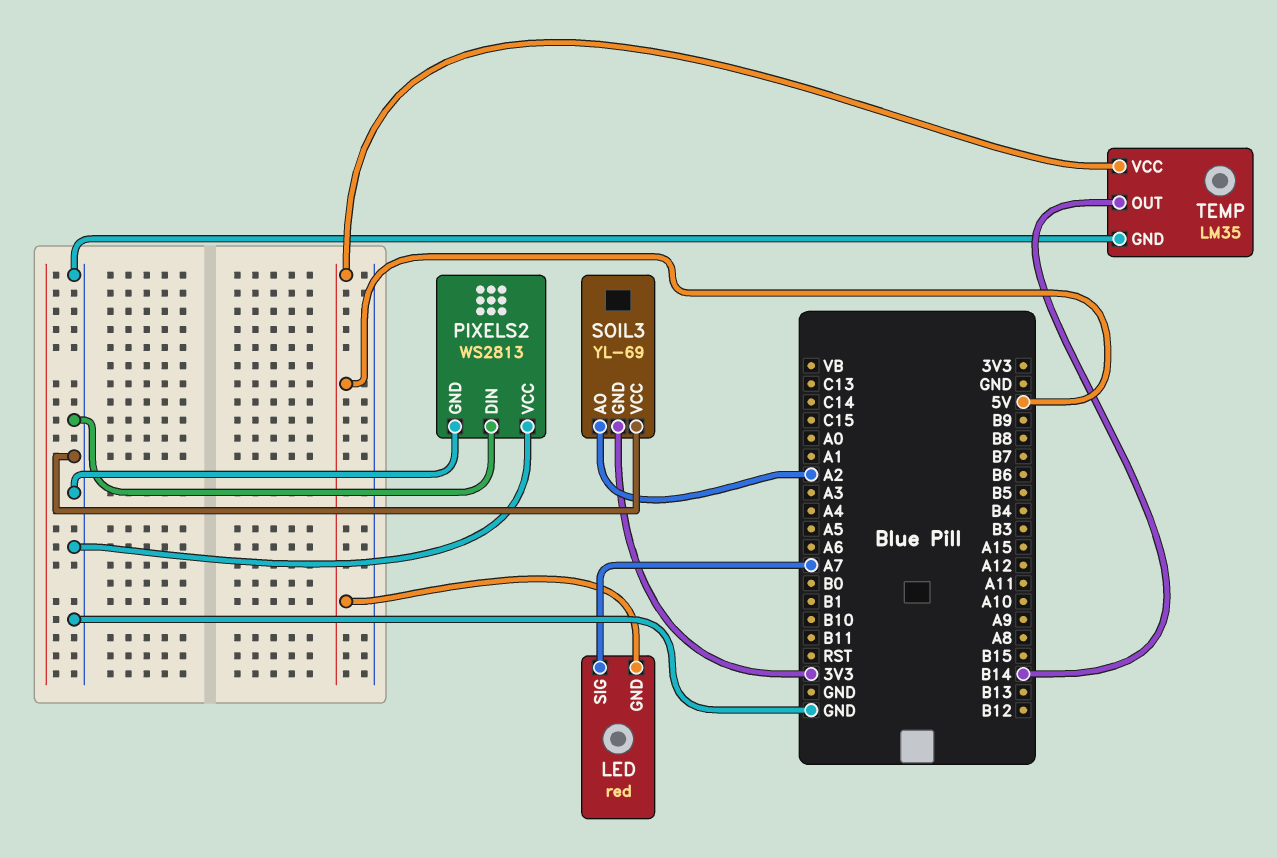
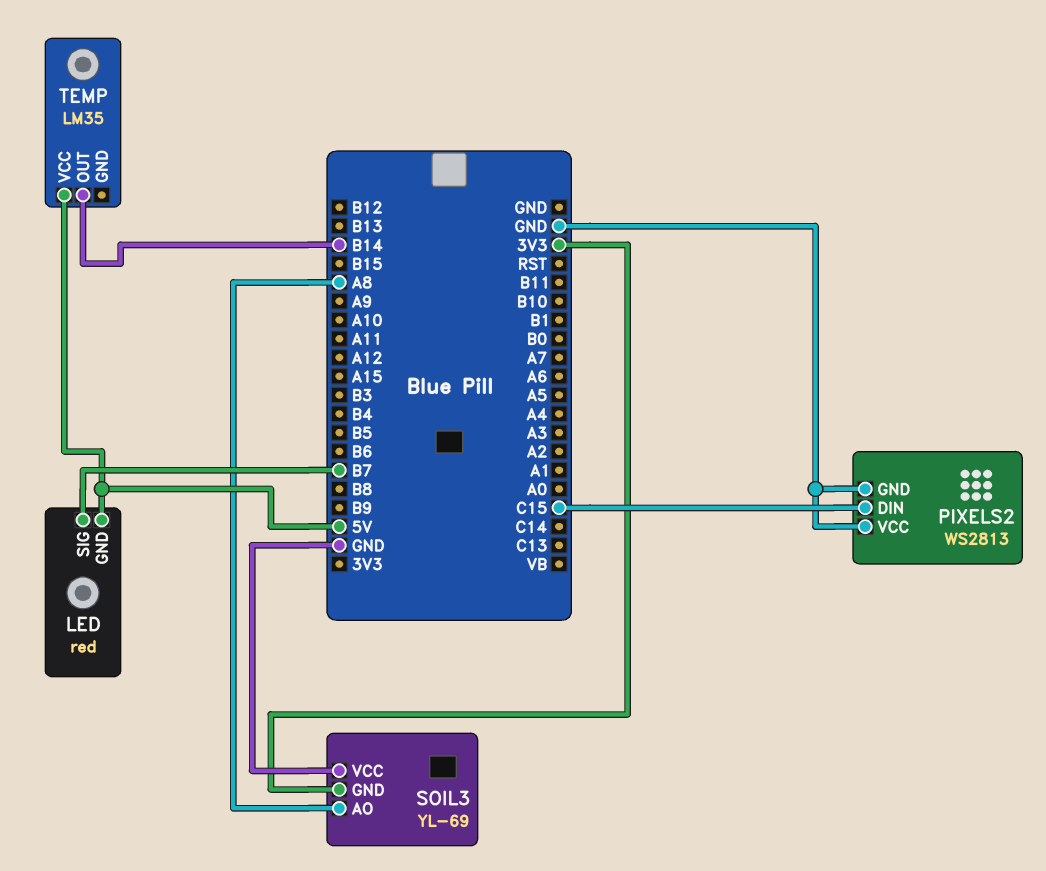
LED pin SIG: A7 -> B7
PIXELS2 pin DIN: GND -> C15
SOIL3 pin AO: A2 -> A8
TEMP pin GND: GND -> none

